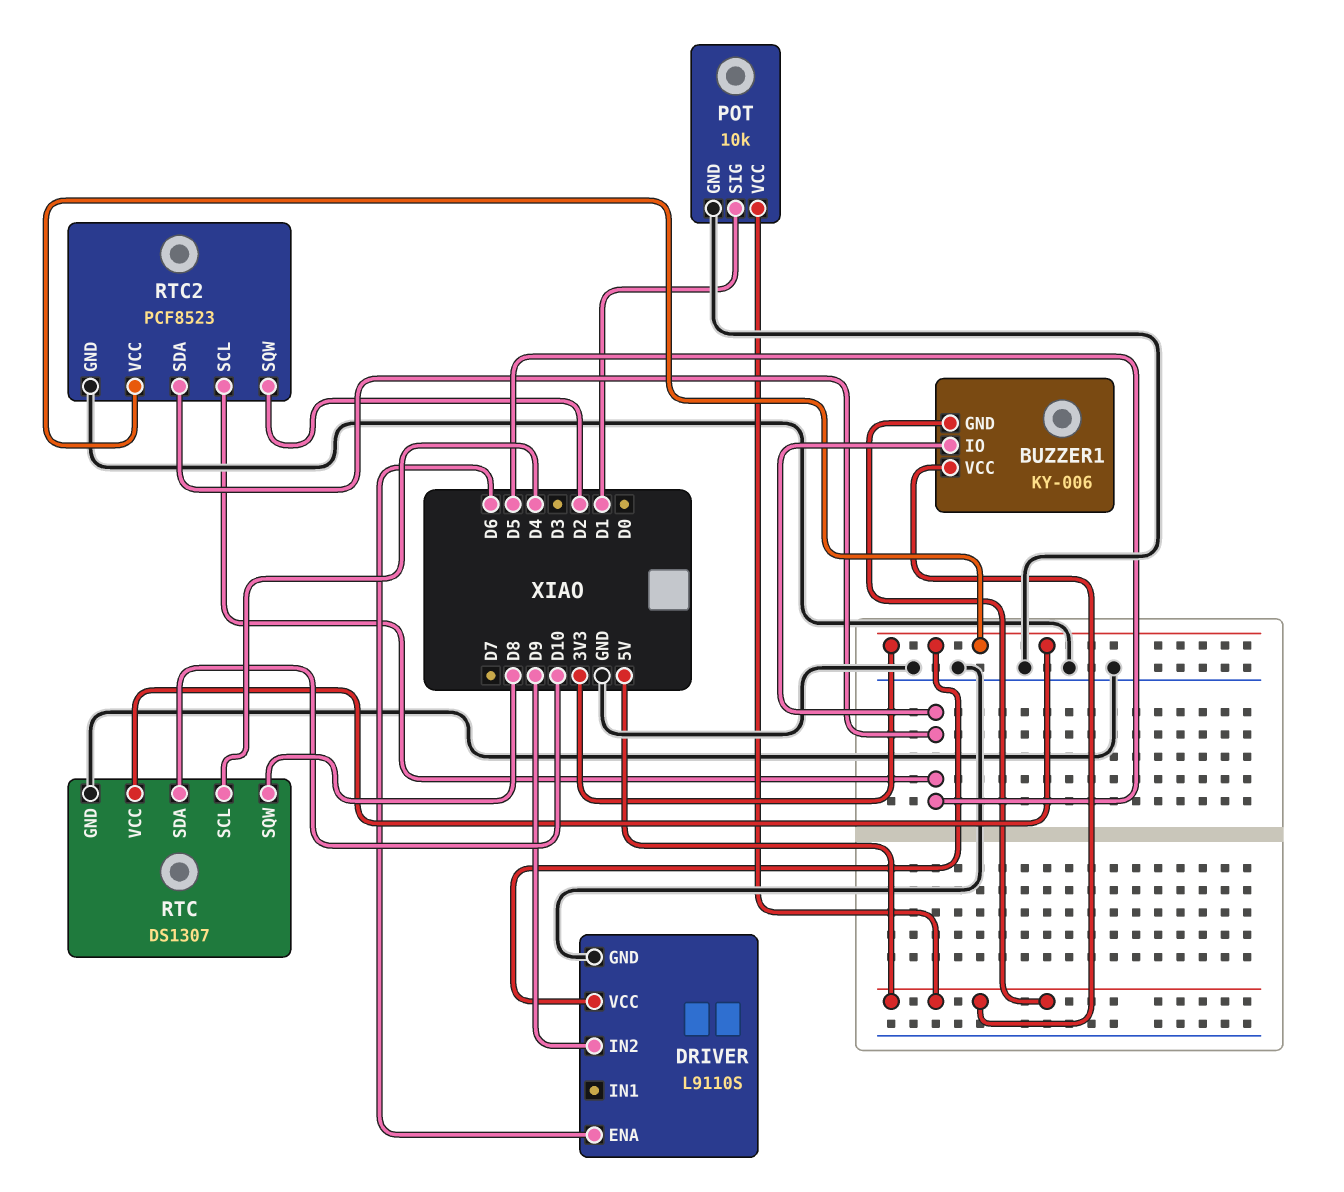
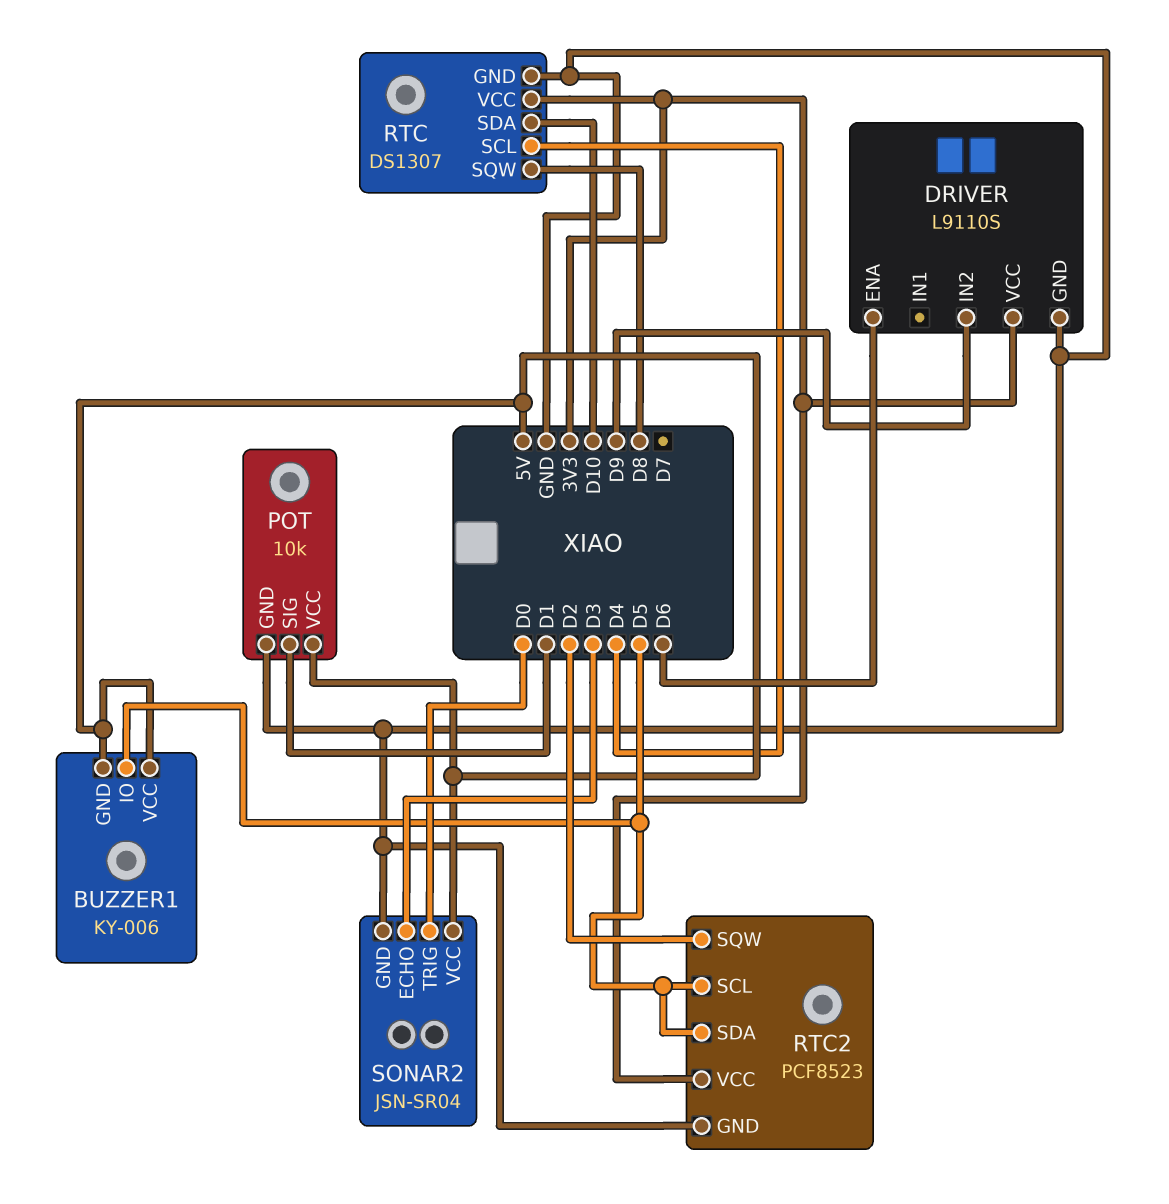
SONAR2: none -> JSN-SR04
SONAR2 pin ECHO: none -> D3
SONAR2 pin GND: none -> GND
SONAR2 pin TRIG: none -> D0
SONAR2 pin VCC: none -> 5V

